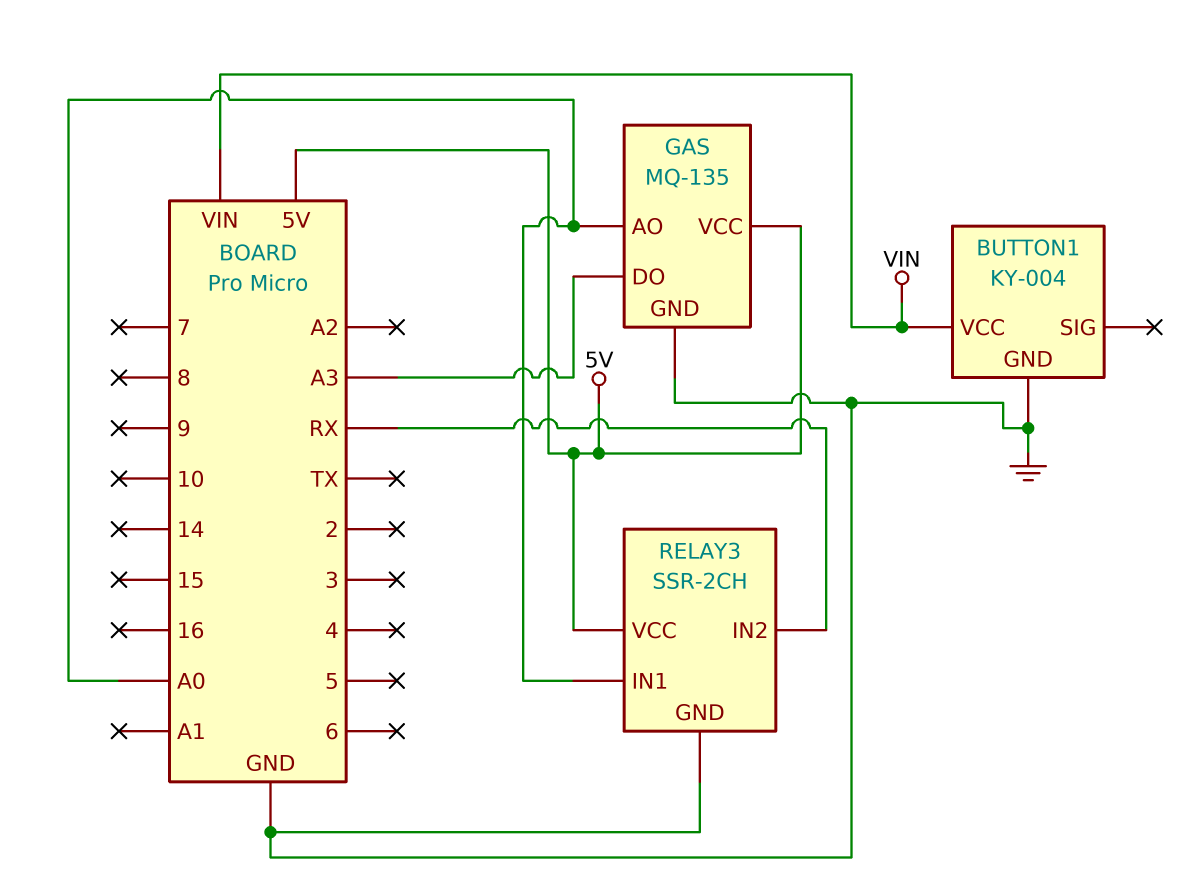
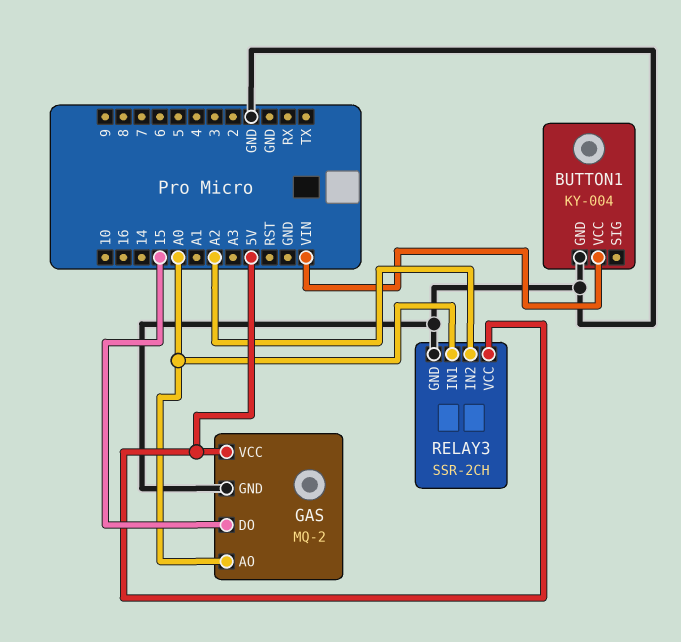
GAS: MQ-135 -> MQ-2
GAS pin DO: A3 -> 15
RELAY3 pin IN2: RX -> A2

